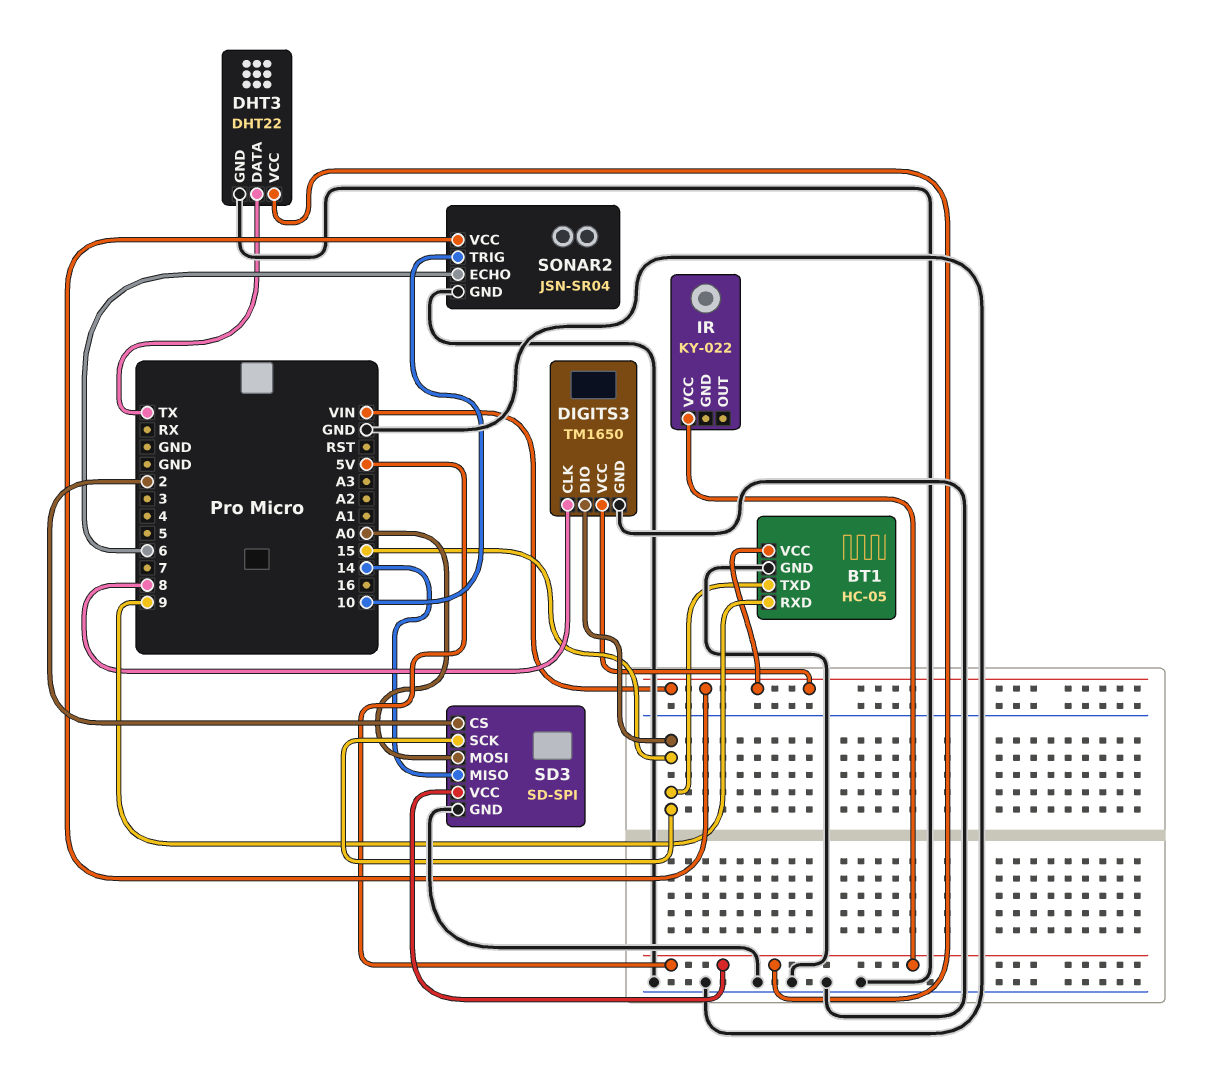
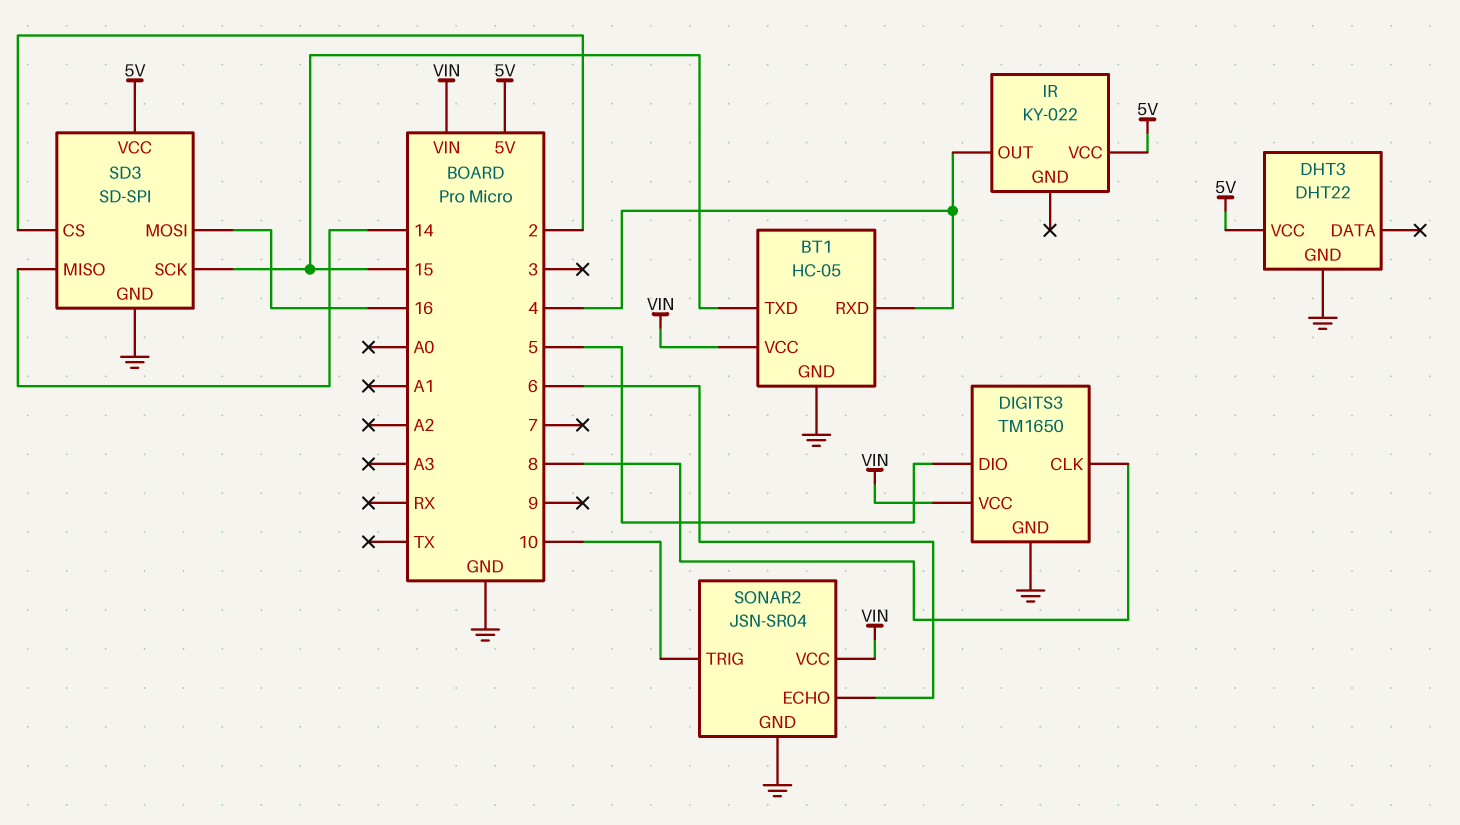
BT1 pin RXD: 9 -> 4
DHT3 pin DATA: TX -> none
DIGITS3 pin DIO: 15 -> 5
IR pin OUT: none -> 4
SD3 pin MOSI: A0 -> 16

